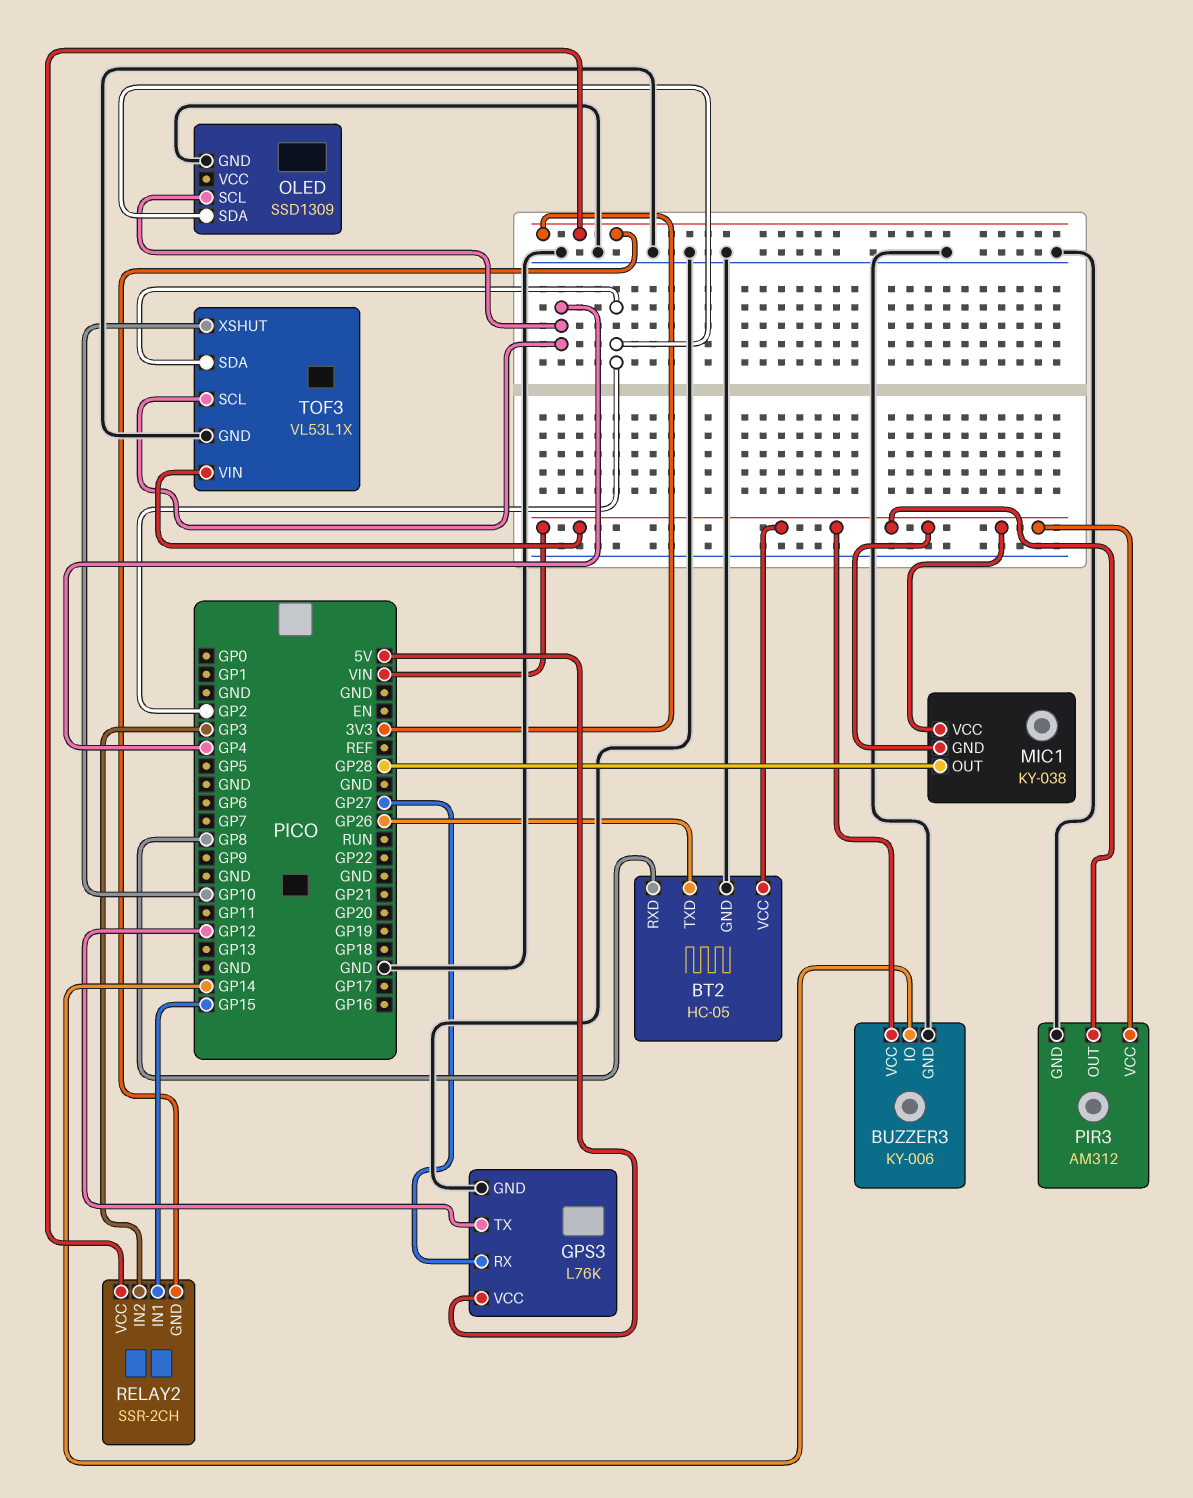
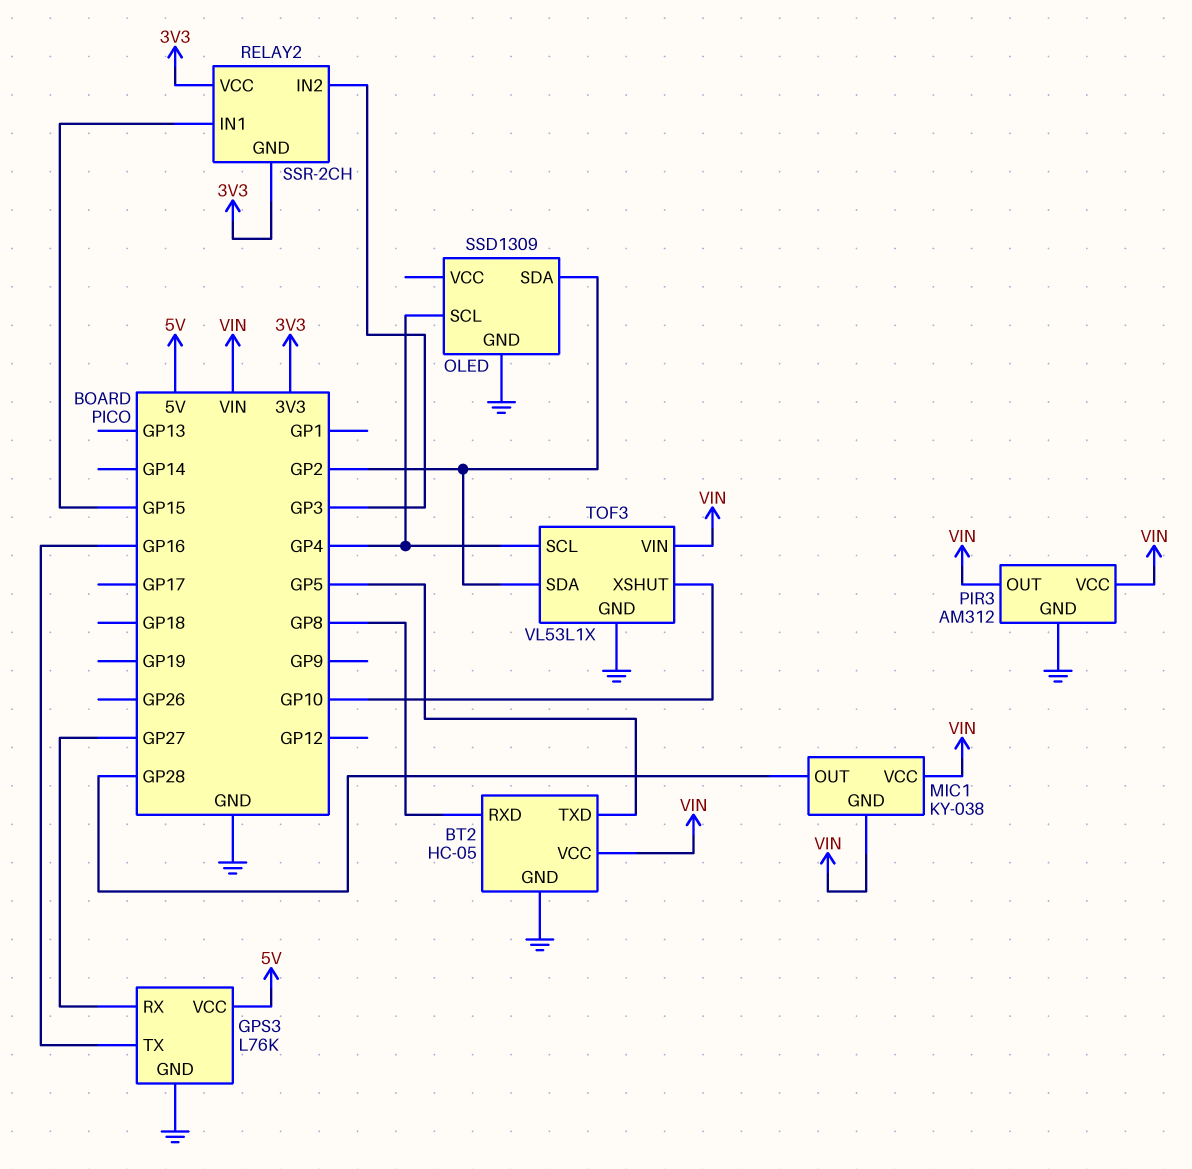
BT2 pin TXD: GP26 -> GP5
BUZZER3: KY-006 -> none
BUZZER3 pin GND: GND -> none
BUZZER3 pin IO: GP14 -> none
BUZZER3 pin VCC: VIN -> none
GPS3 pin TX: GP12 -> GP16

